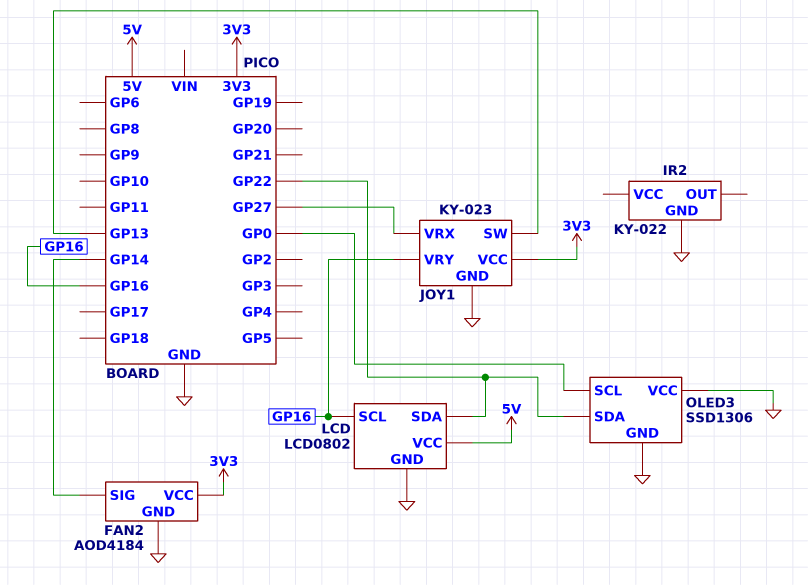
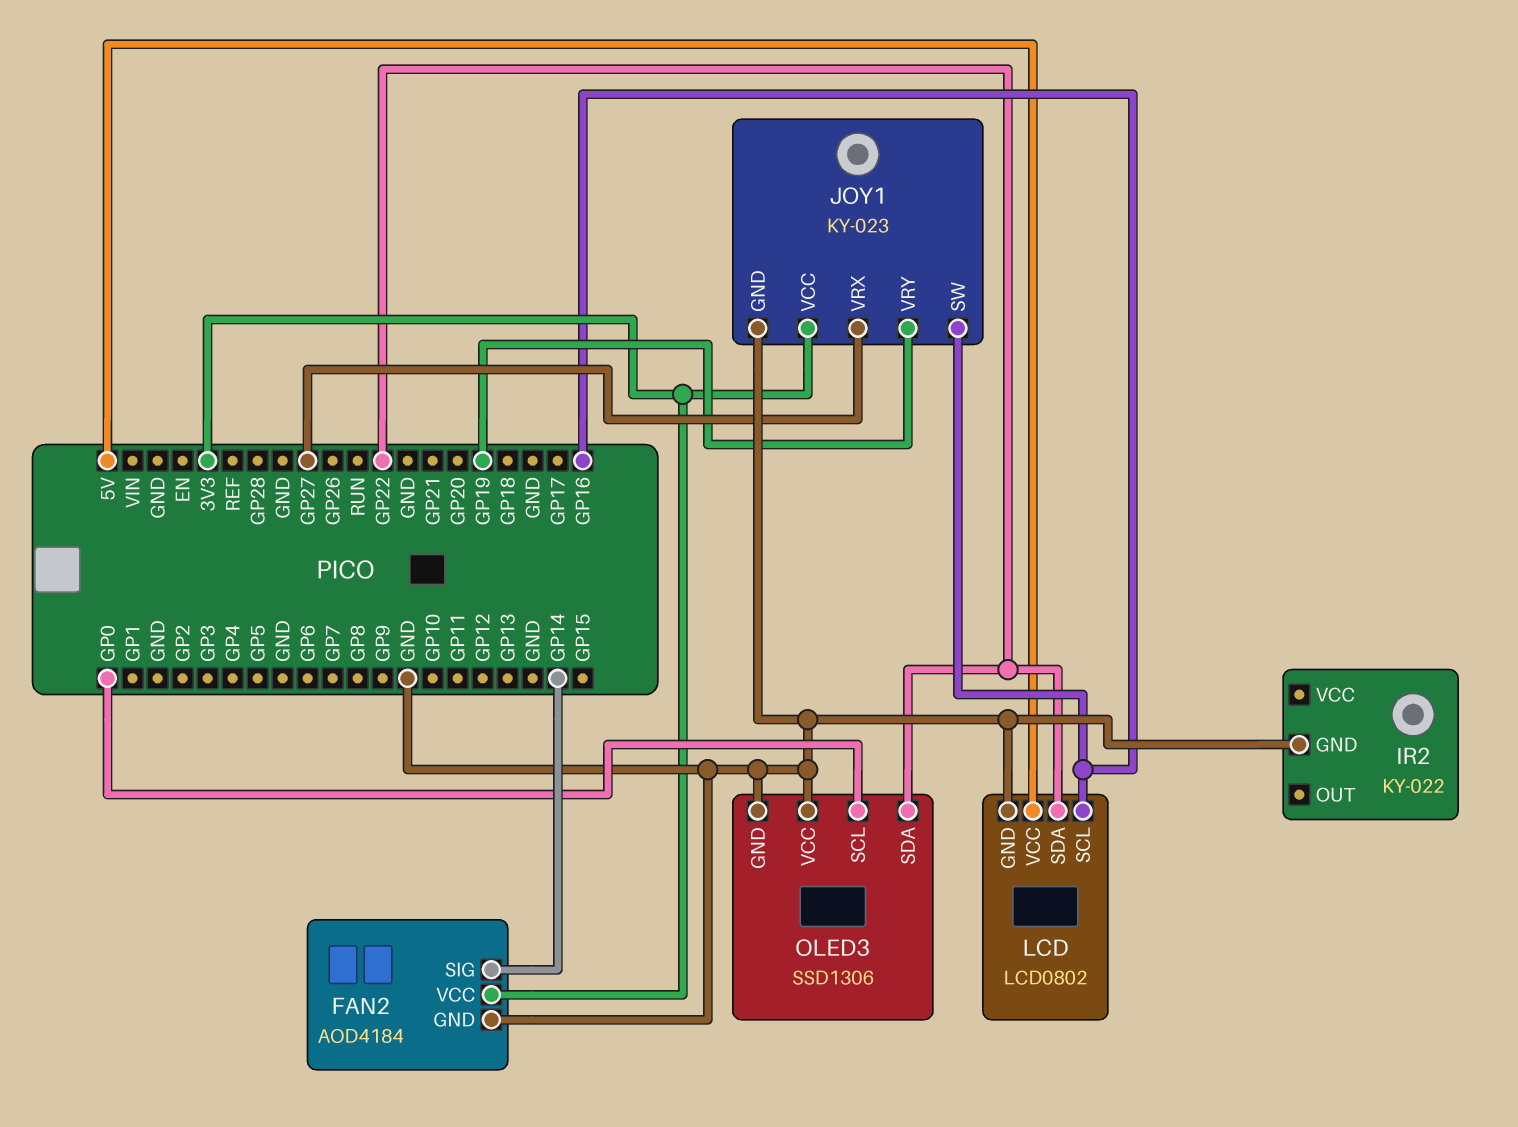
JOY1 pin SW: GP13 -> GP16
JOY1 pin VRY: GP16 -> GP19

